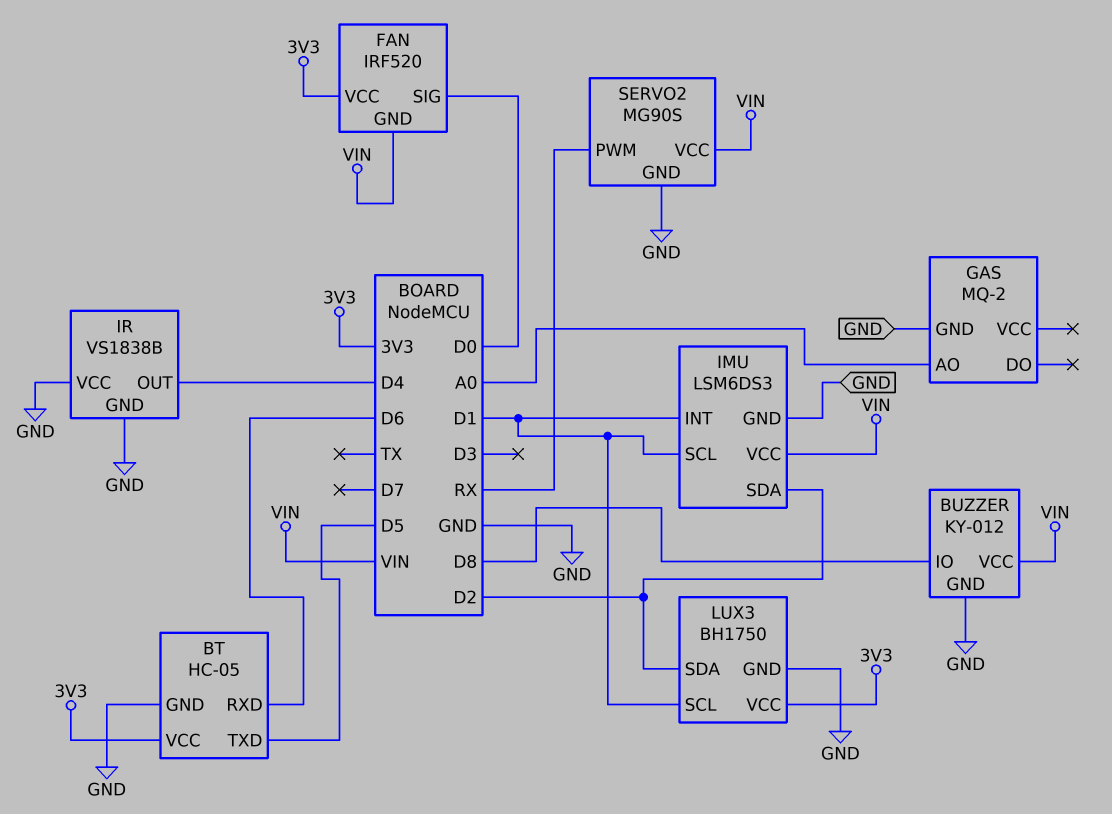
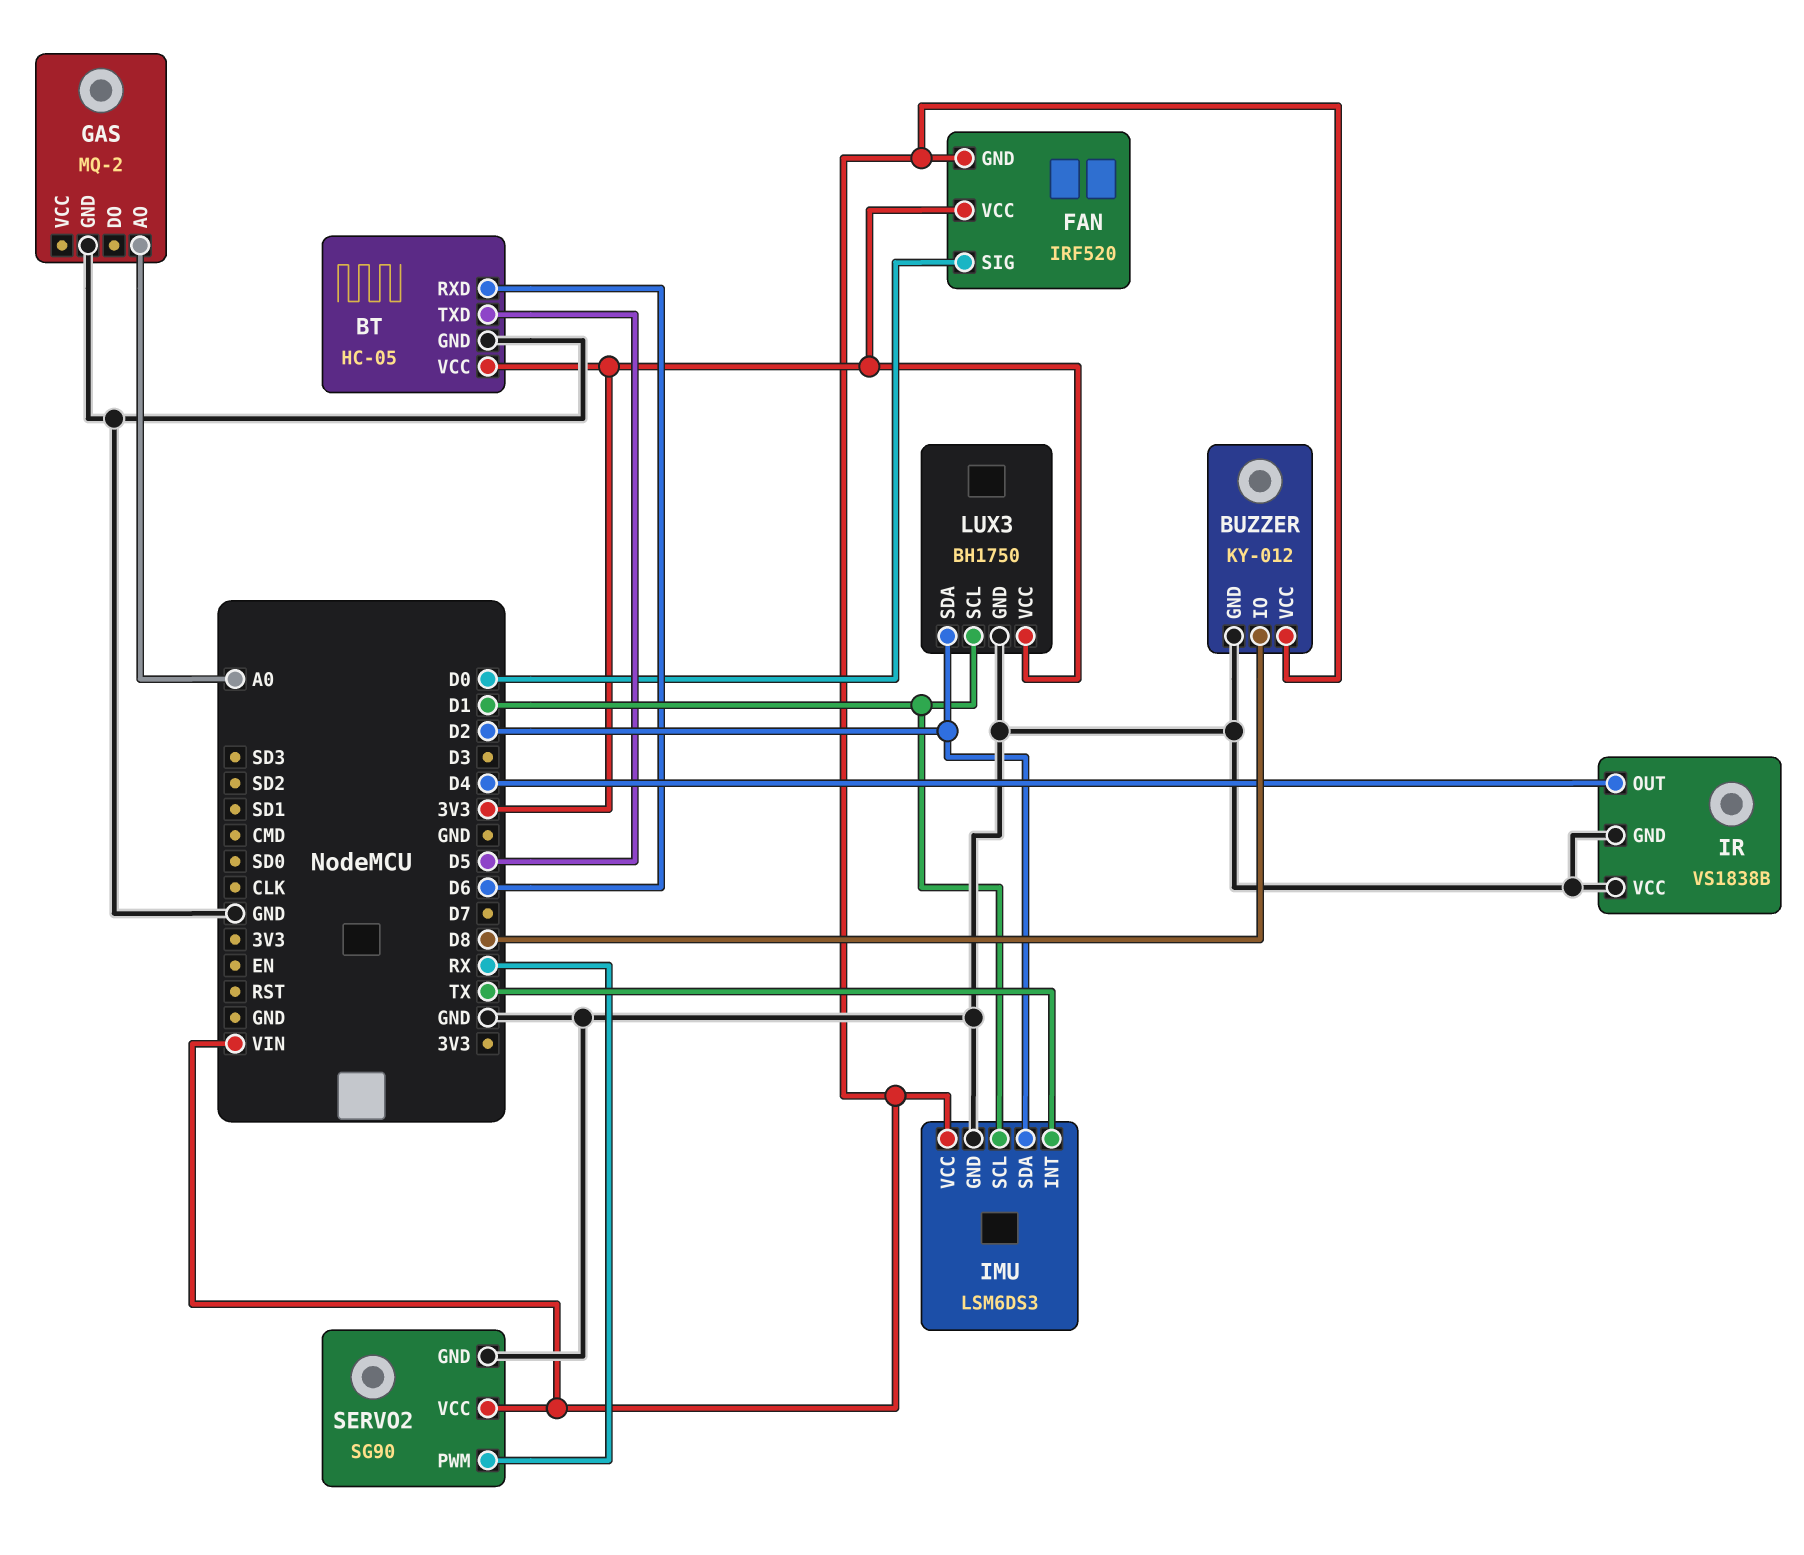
IMU pin INT: D1 -> TX
SERVO2: MG90S -> SG90

